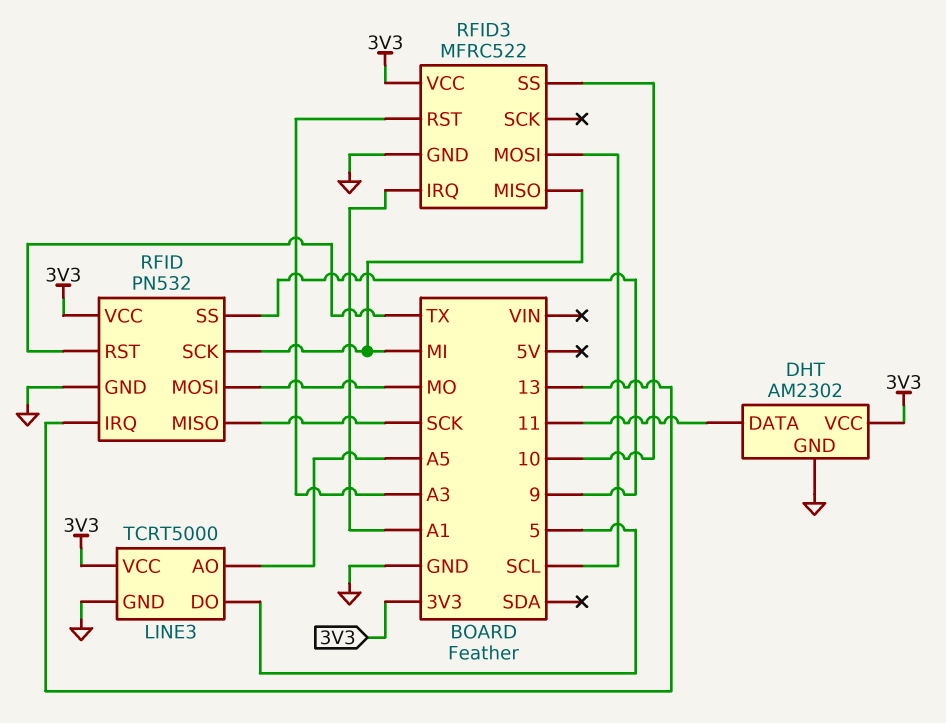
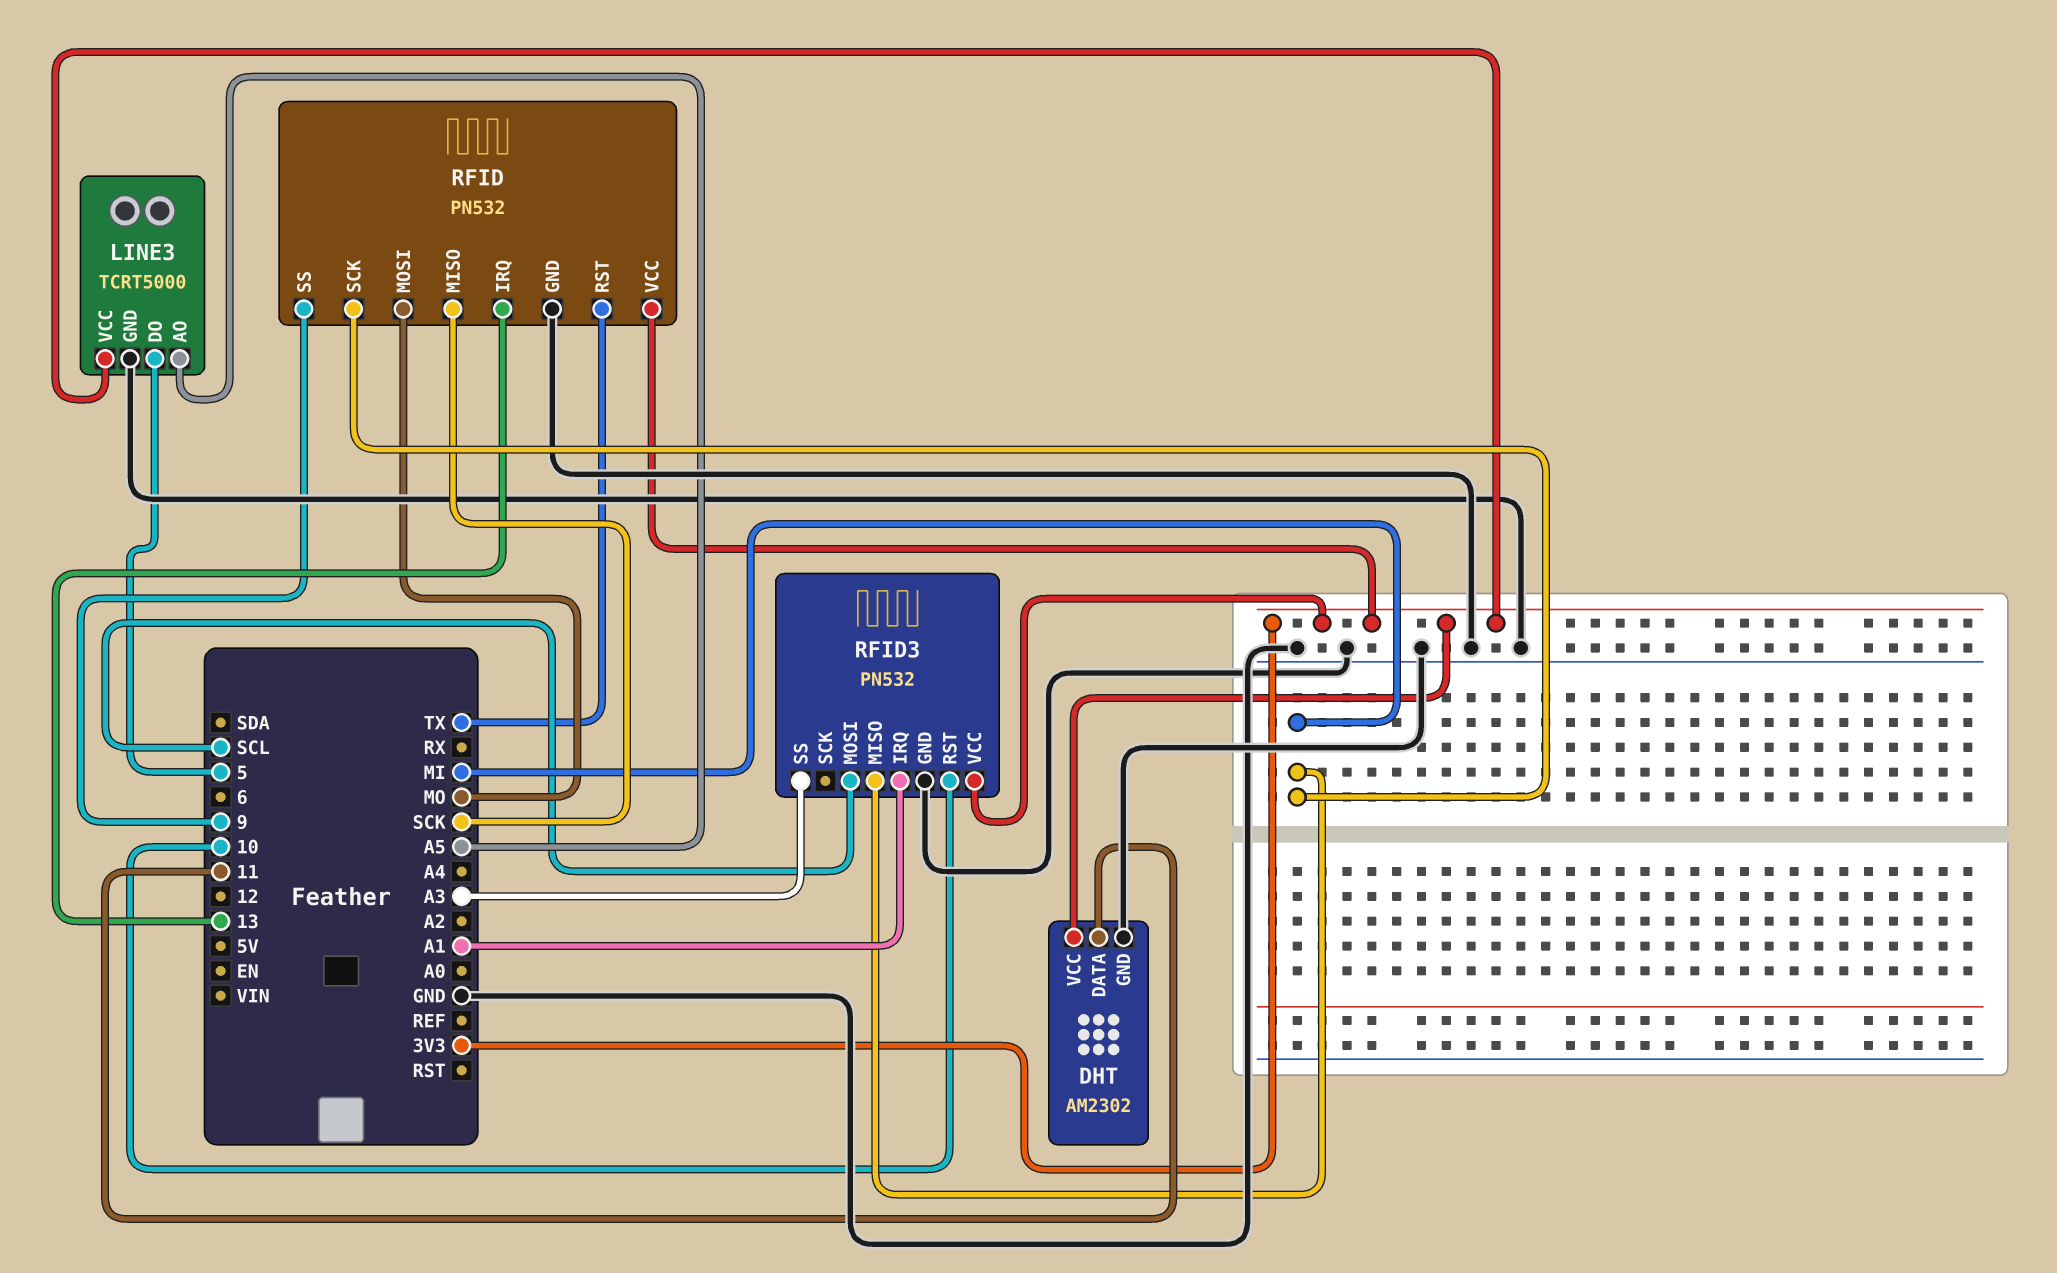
RFID3: MFRC522 -> PN532
RFID3 pin RST: A3 -> 10
RFID3 pin SS: 10 -> A3

